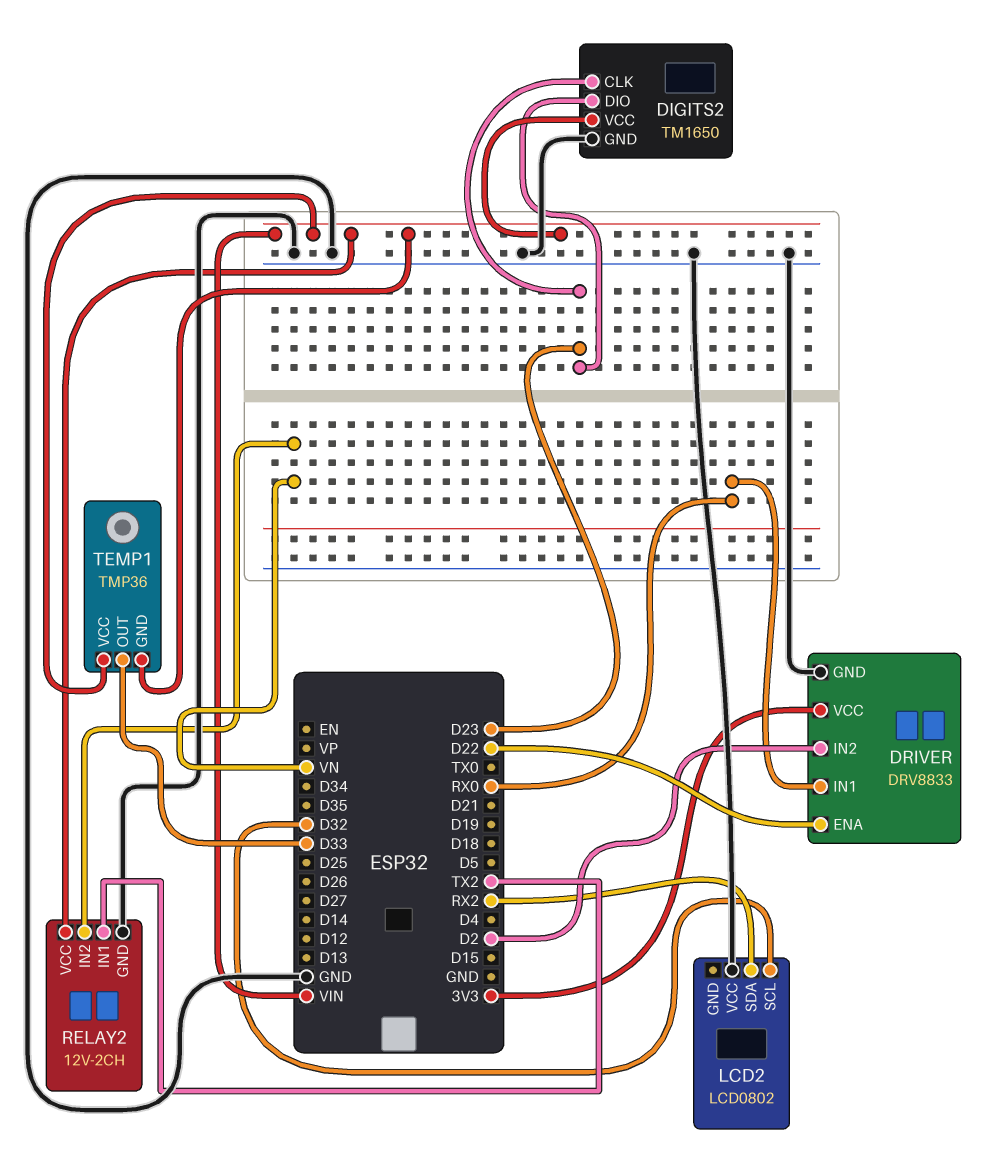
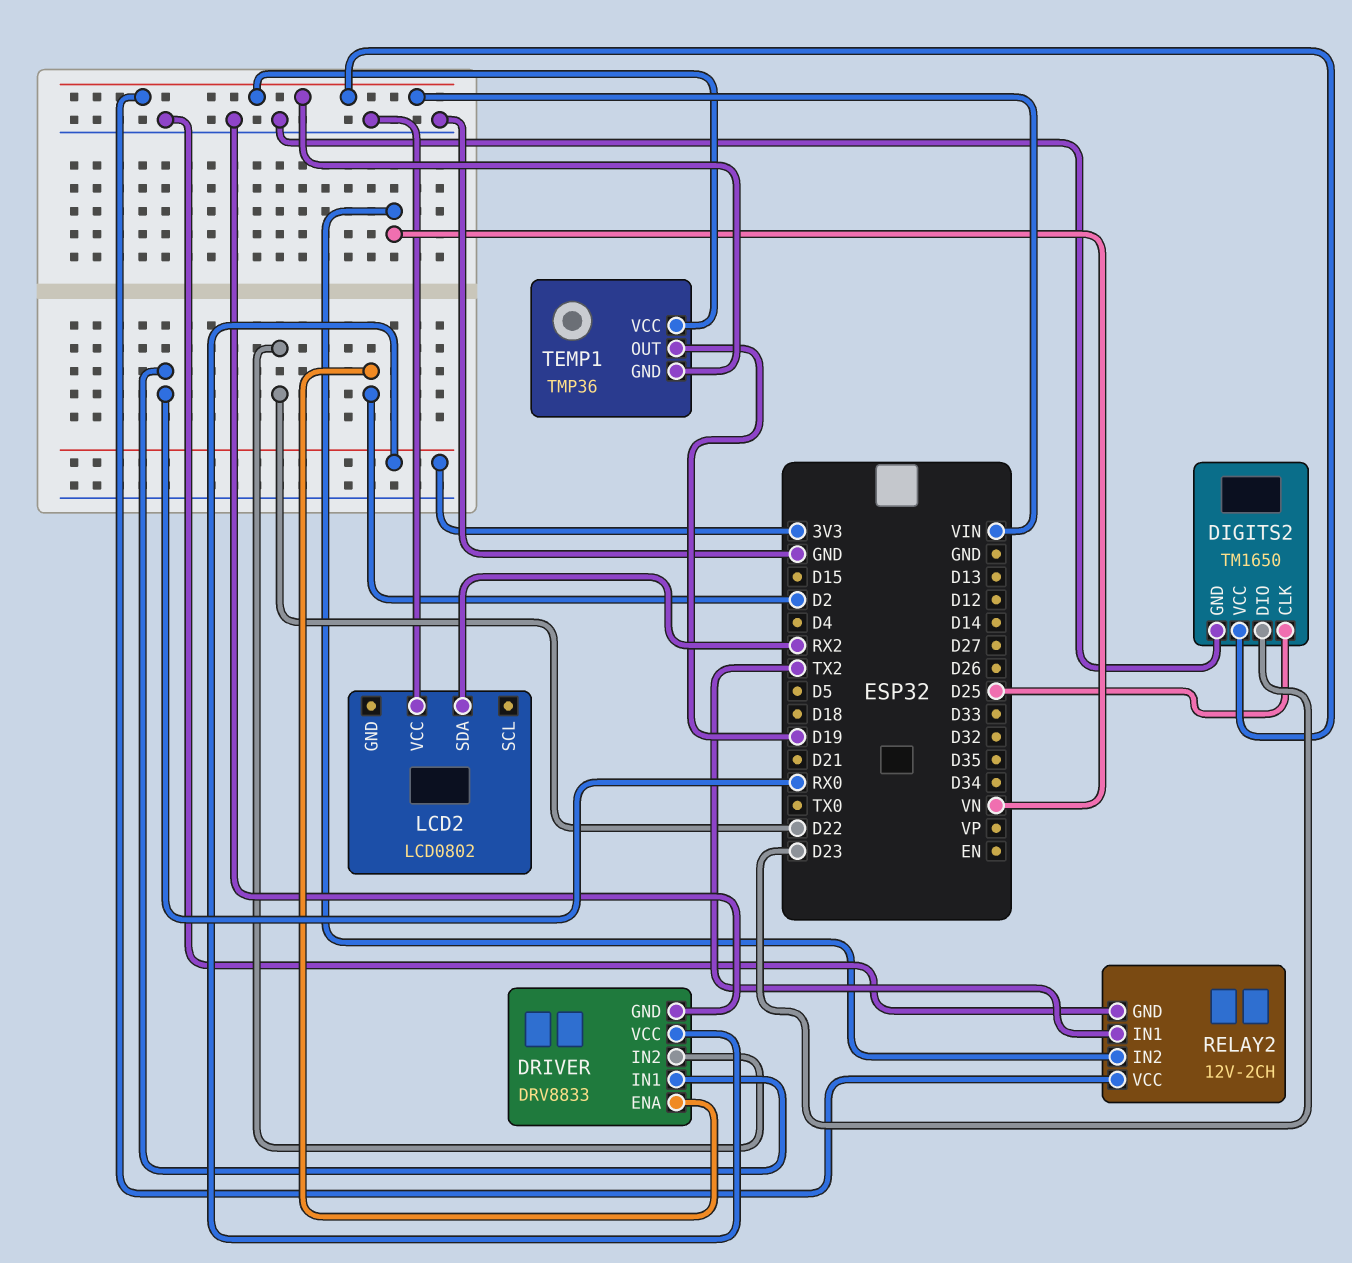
DIGITS2 pin CLK: D23 -> D25
DRIVER pin ENA: D22 -> D2
DRIVER pin IN2: D2 -> D22
LCD2 pin SCL: D32 -> none
TEMP1 pin OUT: D33 -> D19

